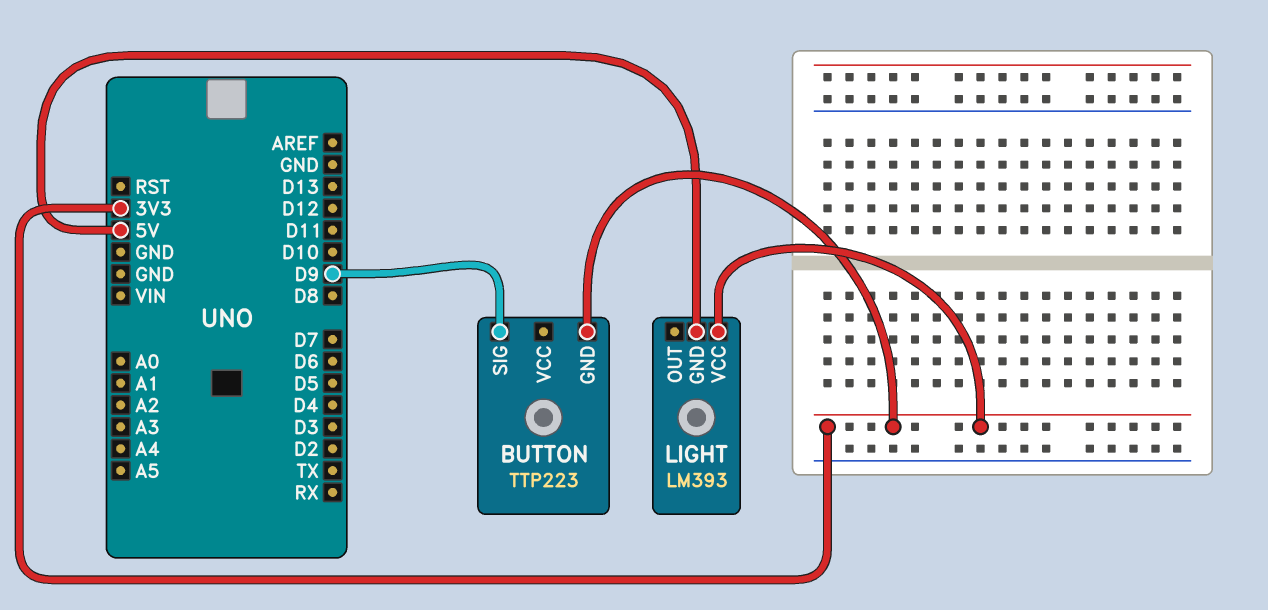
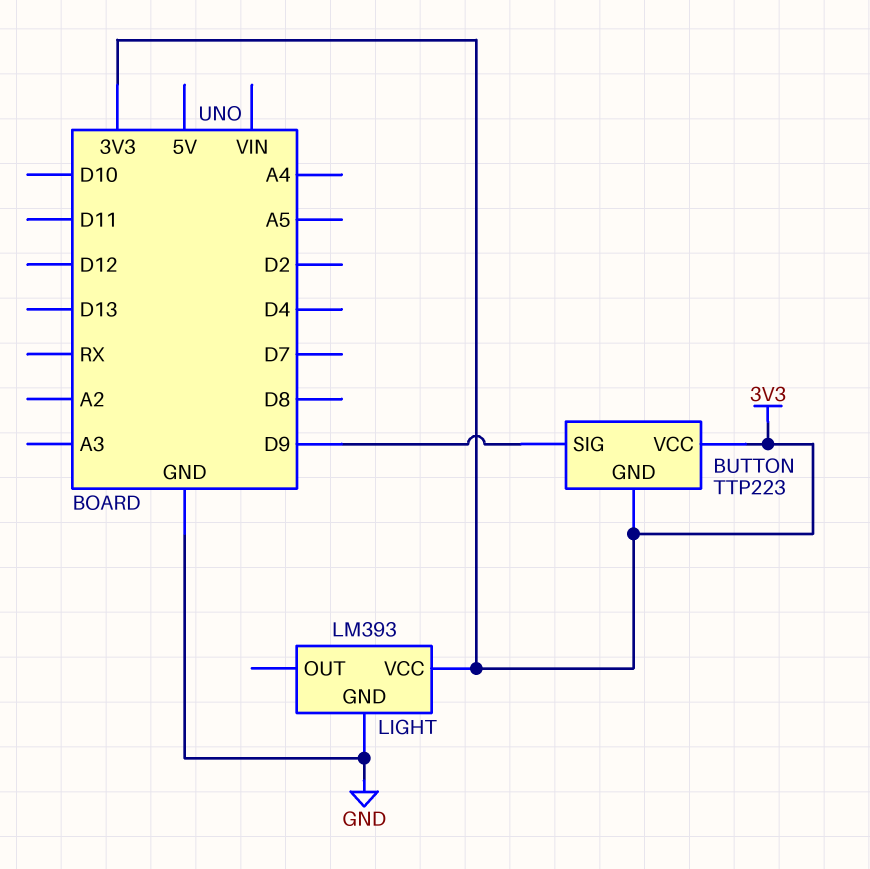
BUTTON pin VCC: none -> 3V3
LIGHT pin GND: 5V -> GND

